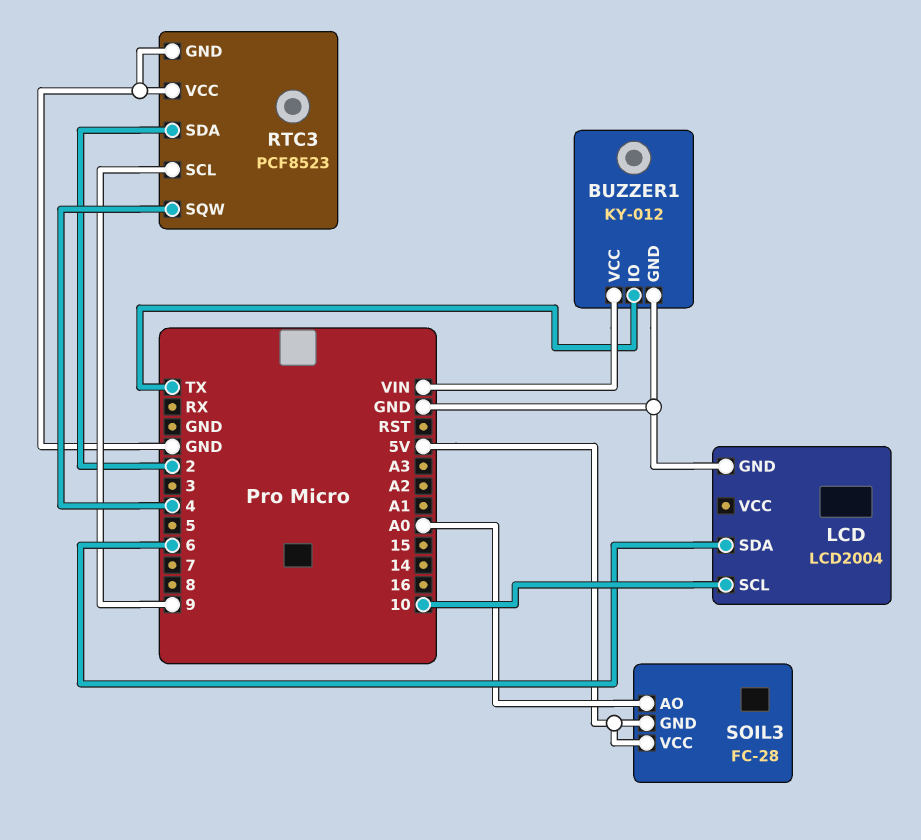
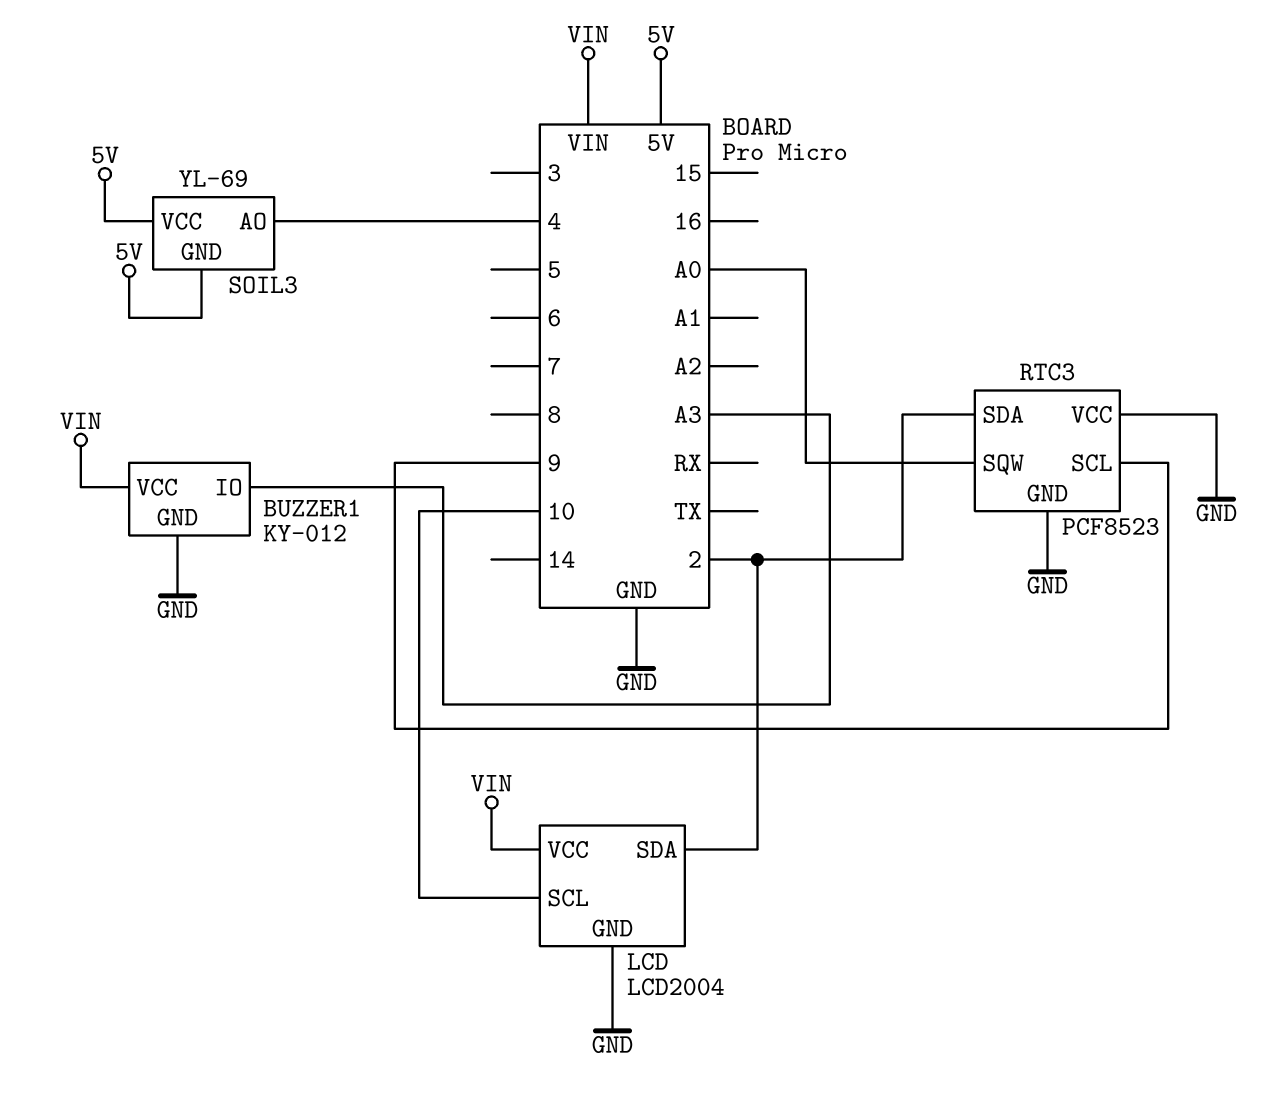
BUZZER1 pin IO: TX -> A3
LCD pin SDA: 6 -> 2
LCD pin VCC: none -> VIN
RTC3 pin SQW: 4 -> A0
SOIL3: FC-28 -> YL-69
SOIL3 pin AO: A0 -> 4

